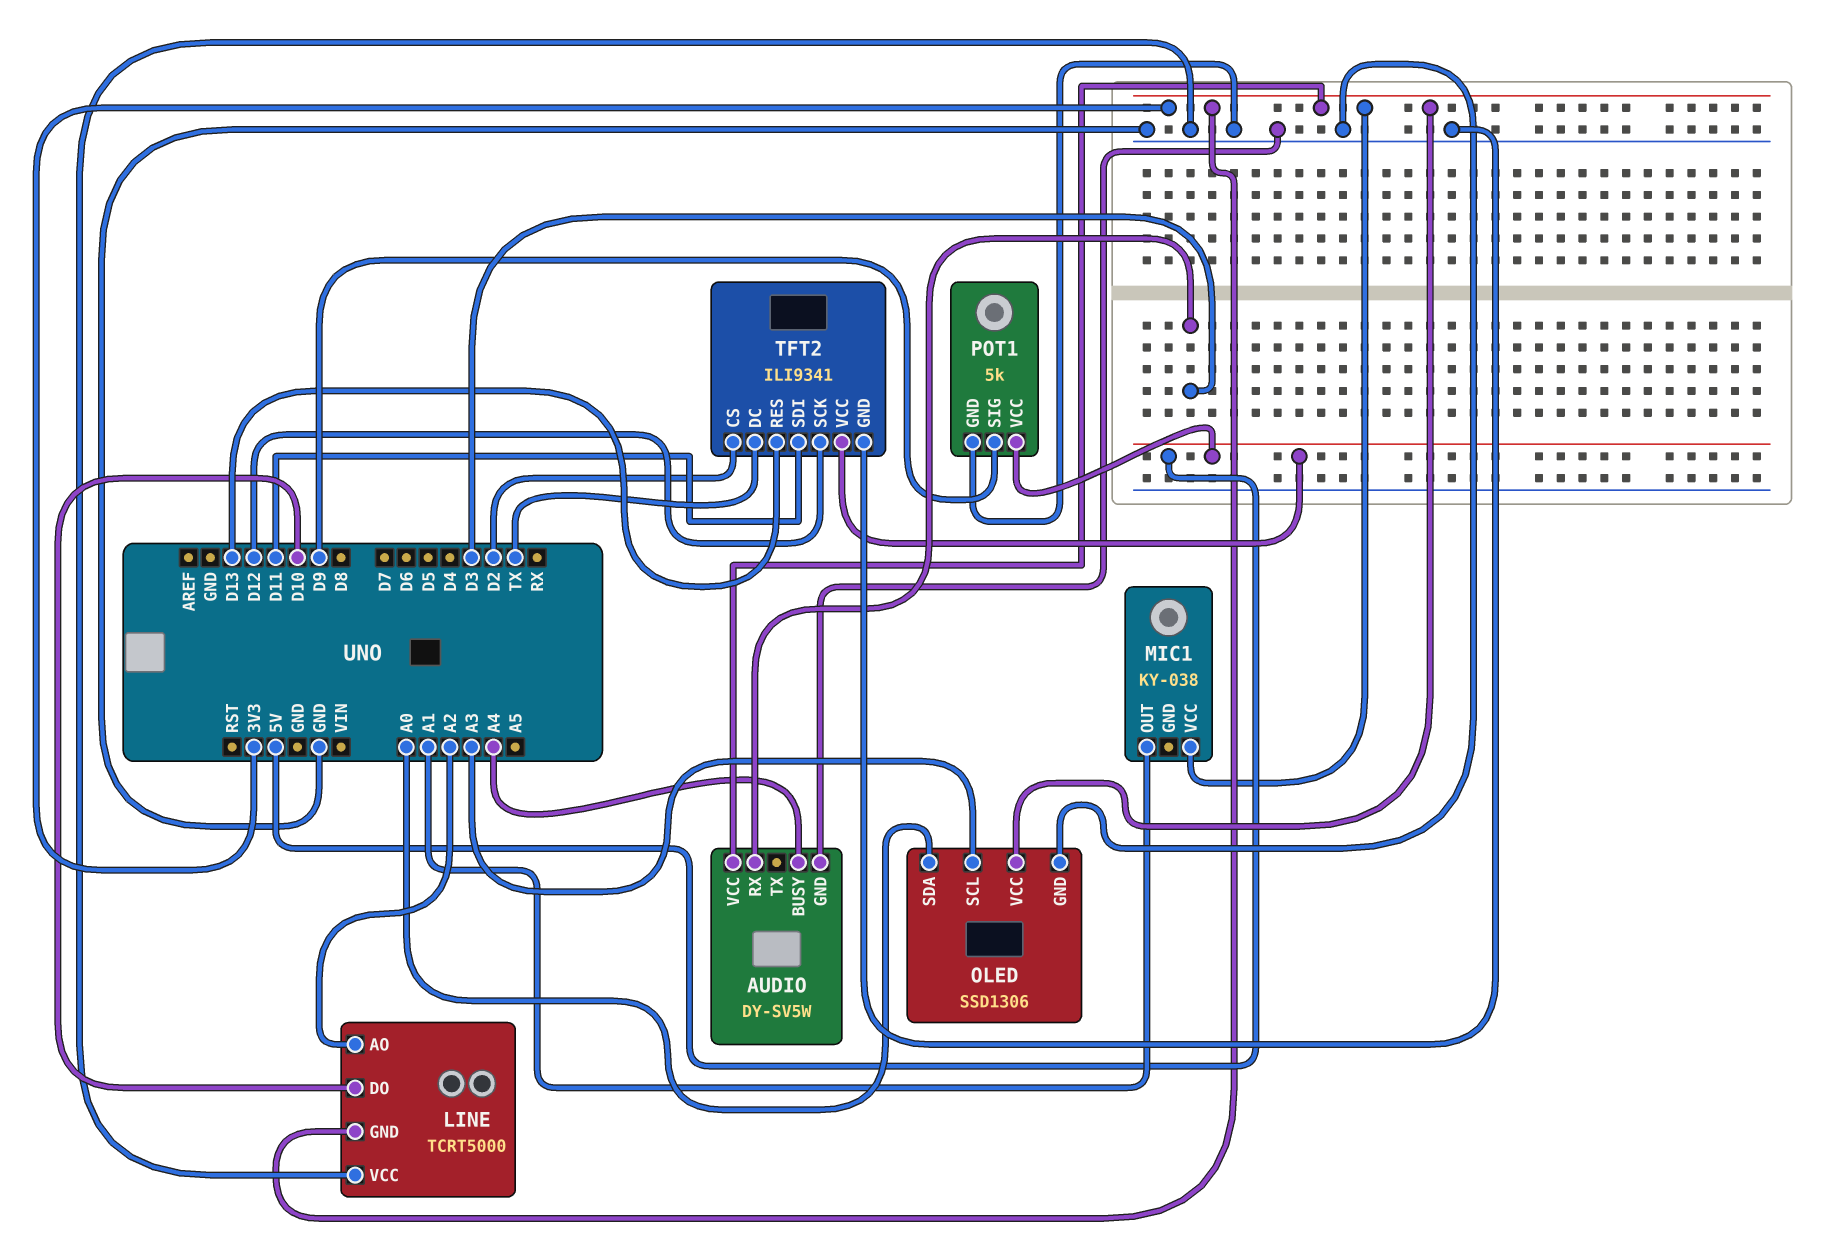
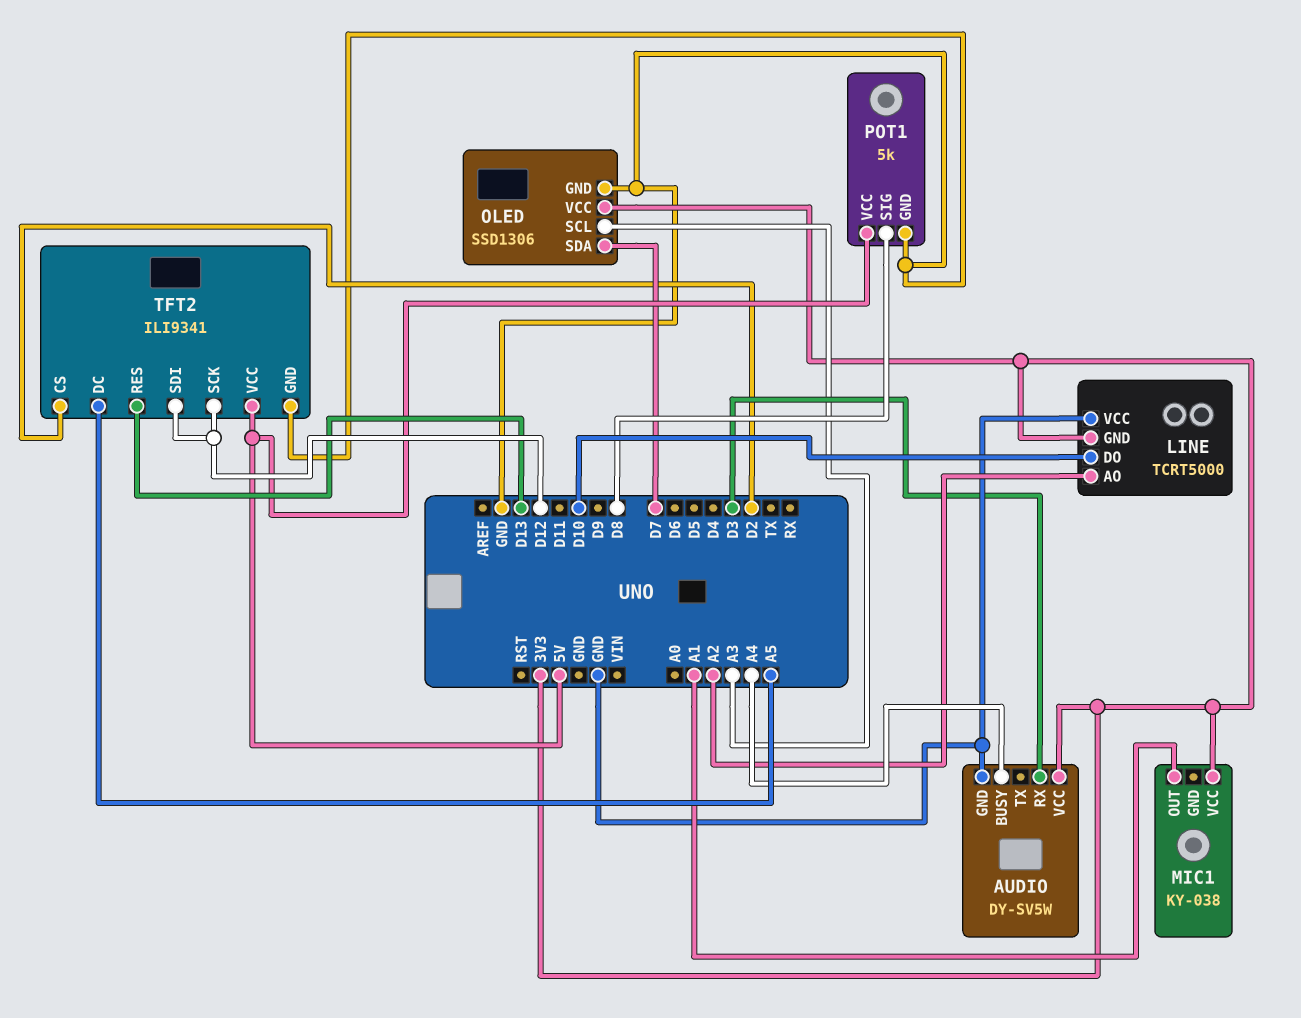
OLED pin SDA: A0 -> D7
POT1 pin SIG: D9 -> D8
TFT2 pin DC: TX -> A5
TFT2 pin SDI: D11 -> D12

